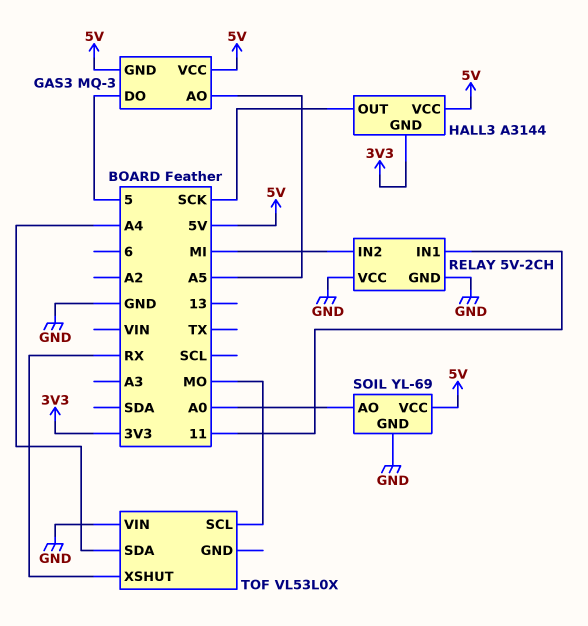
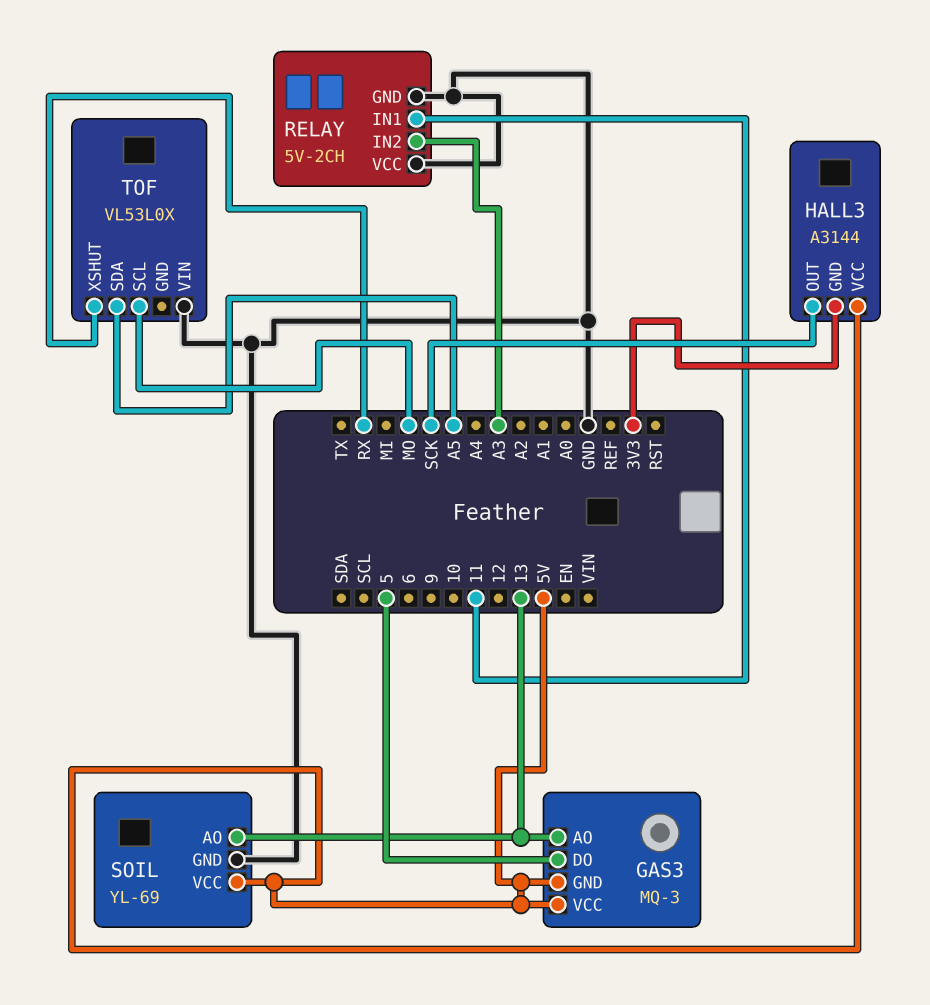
GAS3 pin AO: A5 -> 13
RELAY pin IN2: MI -> A3
SOIL pin AO: A0 -> 13
TOF pin SDA: A4 -> A5

